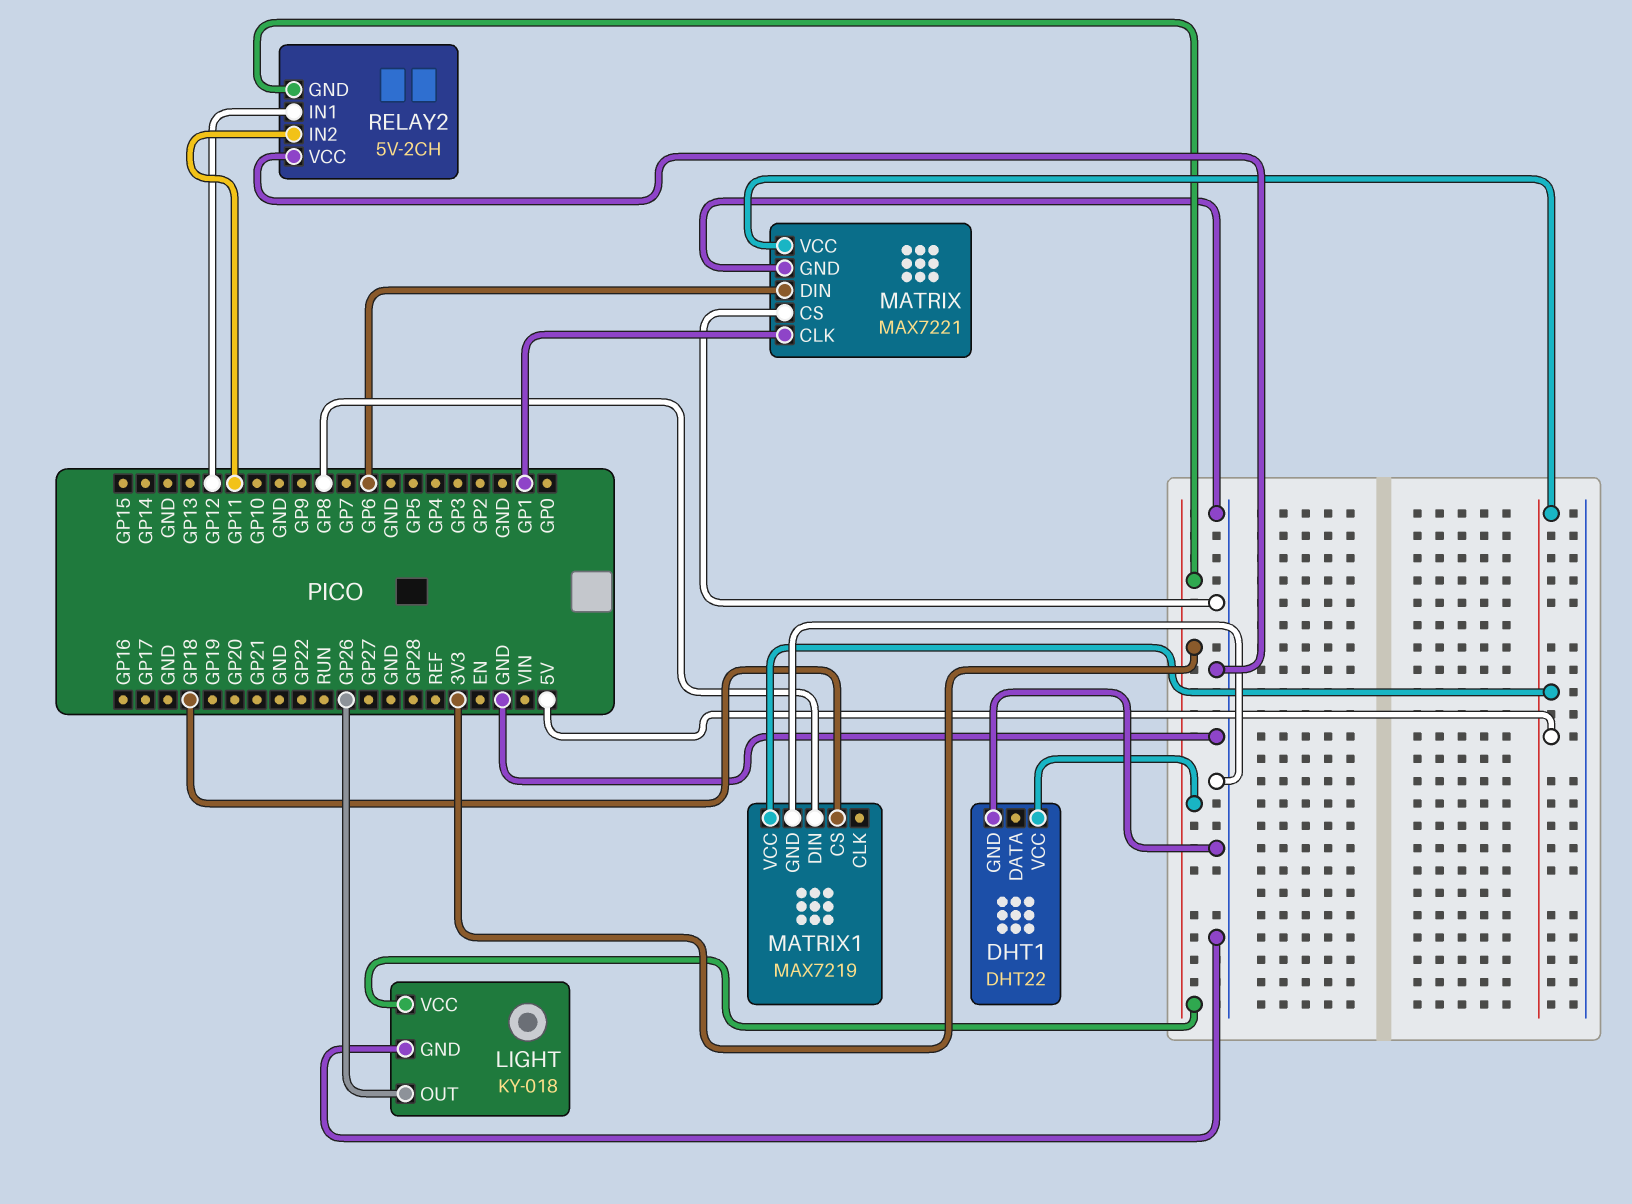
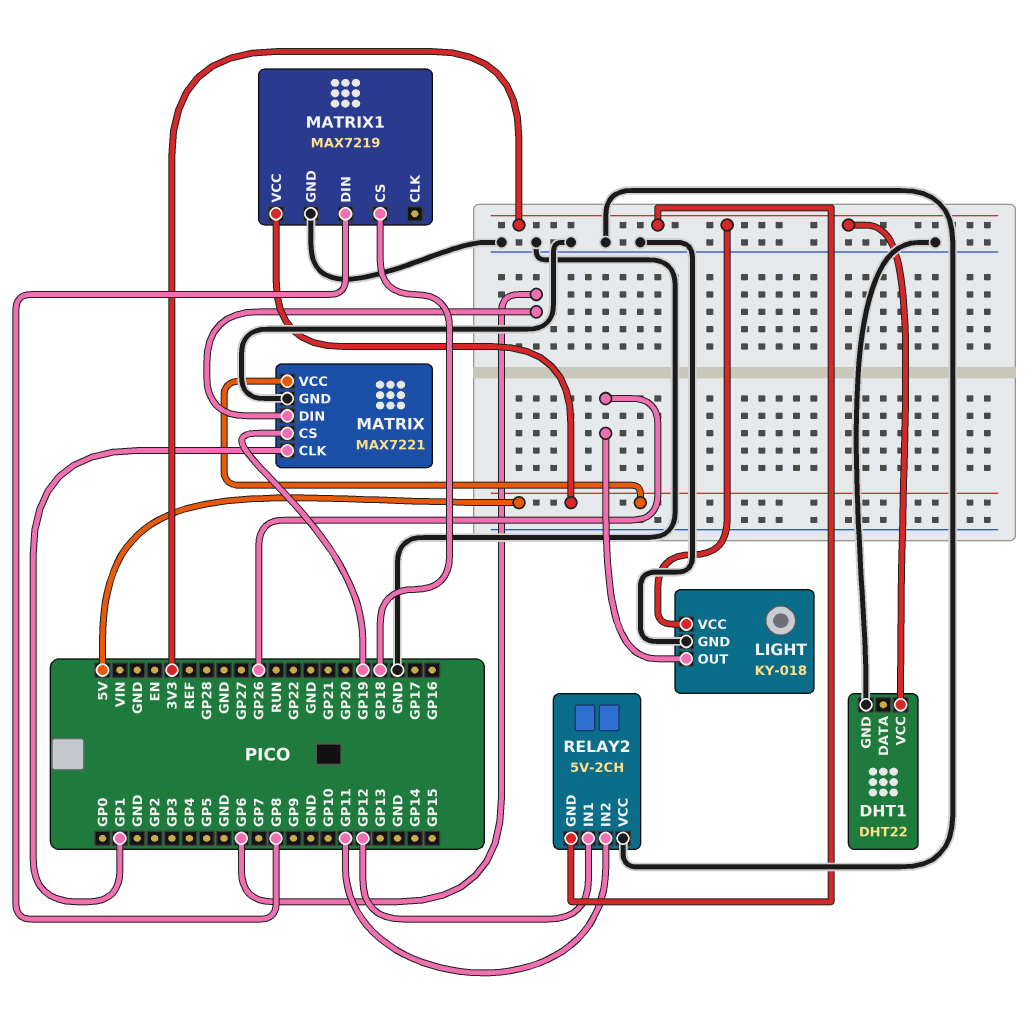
MATRIX pin CS: GND -> GP19

